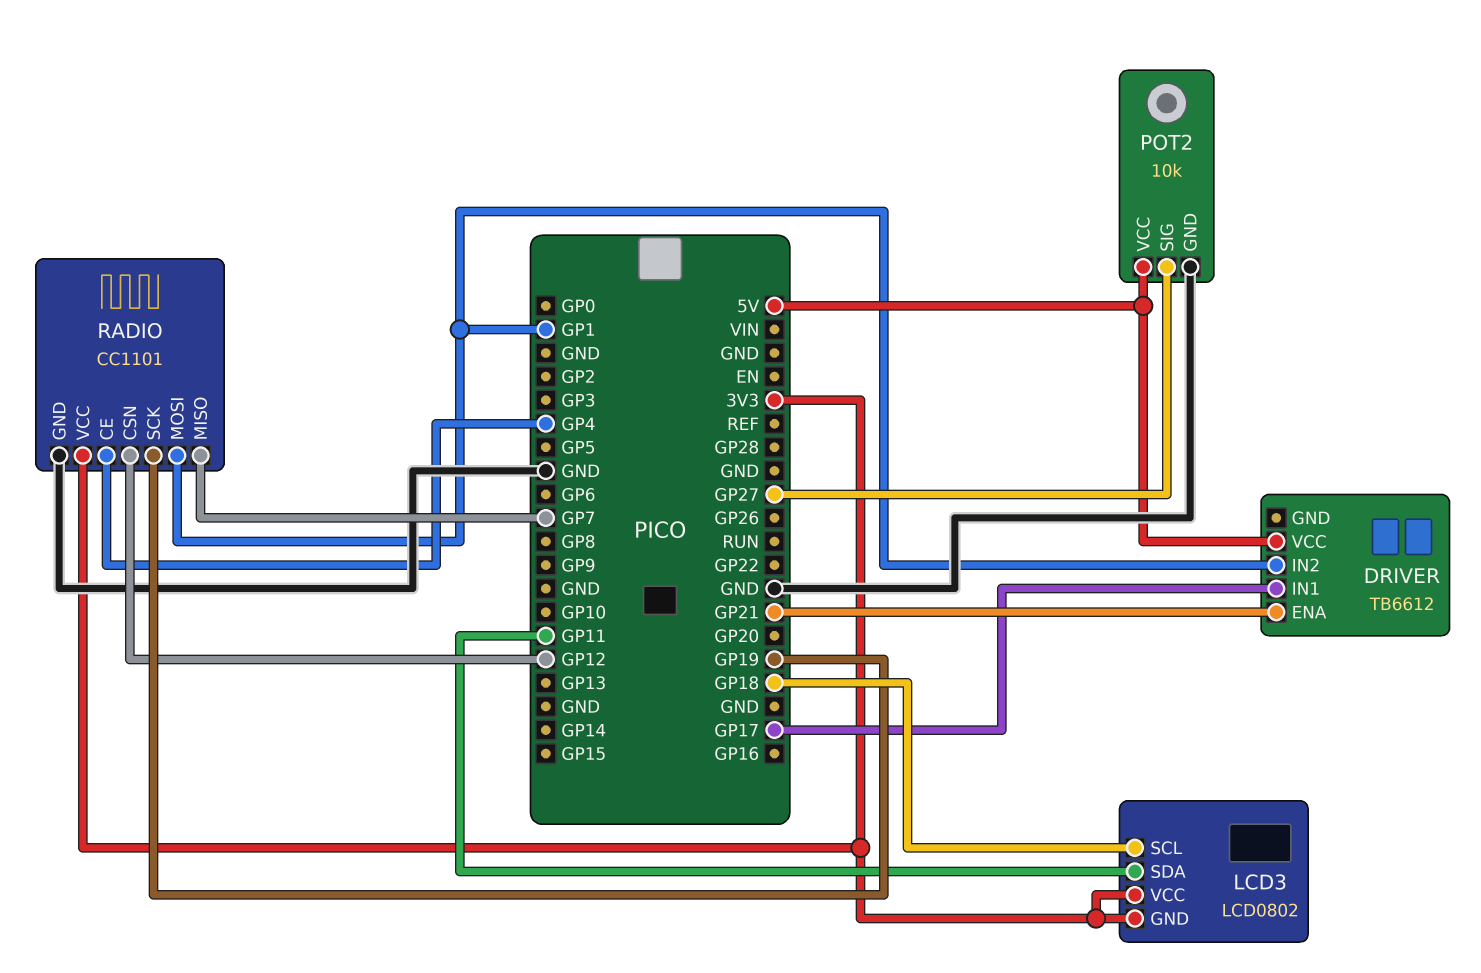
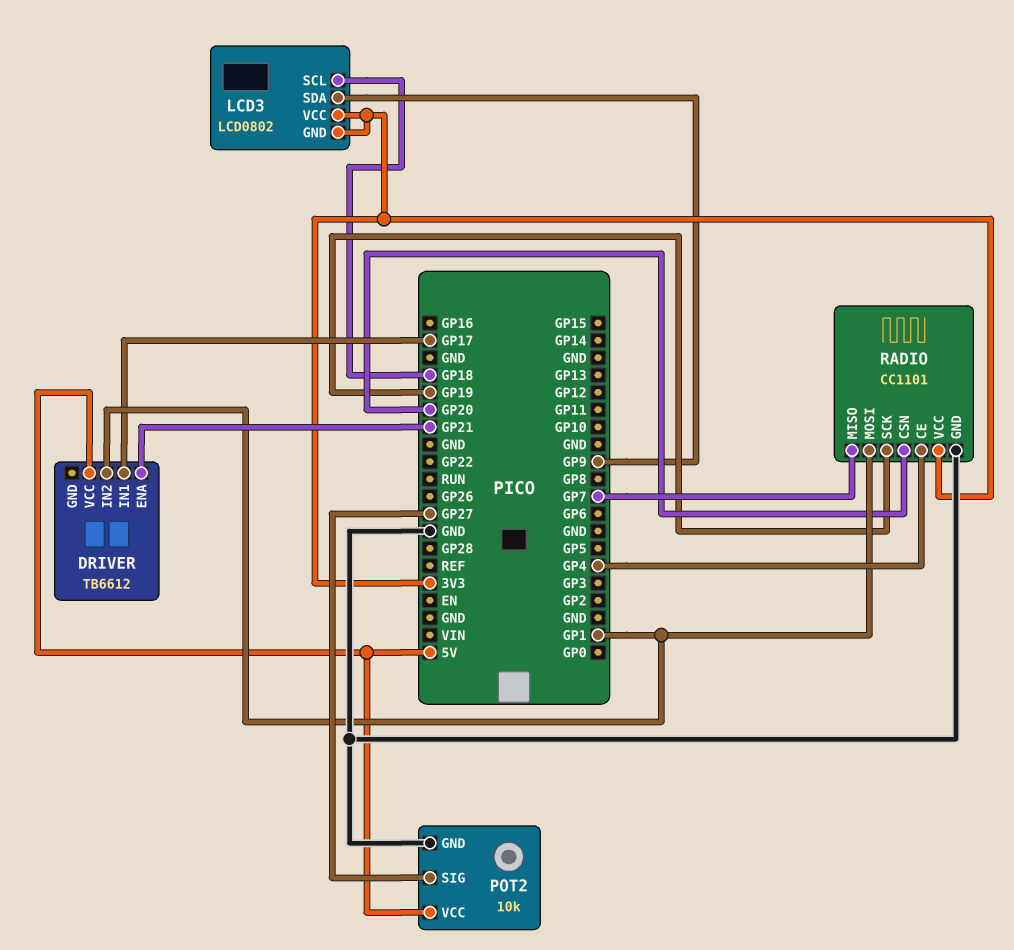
LCD3 pin SDA: GP11 -> GP9
RADIO pin CSN: GP12 -> GP20

